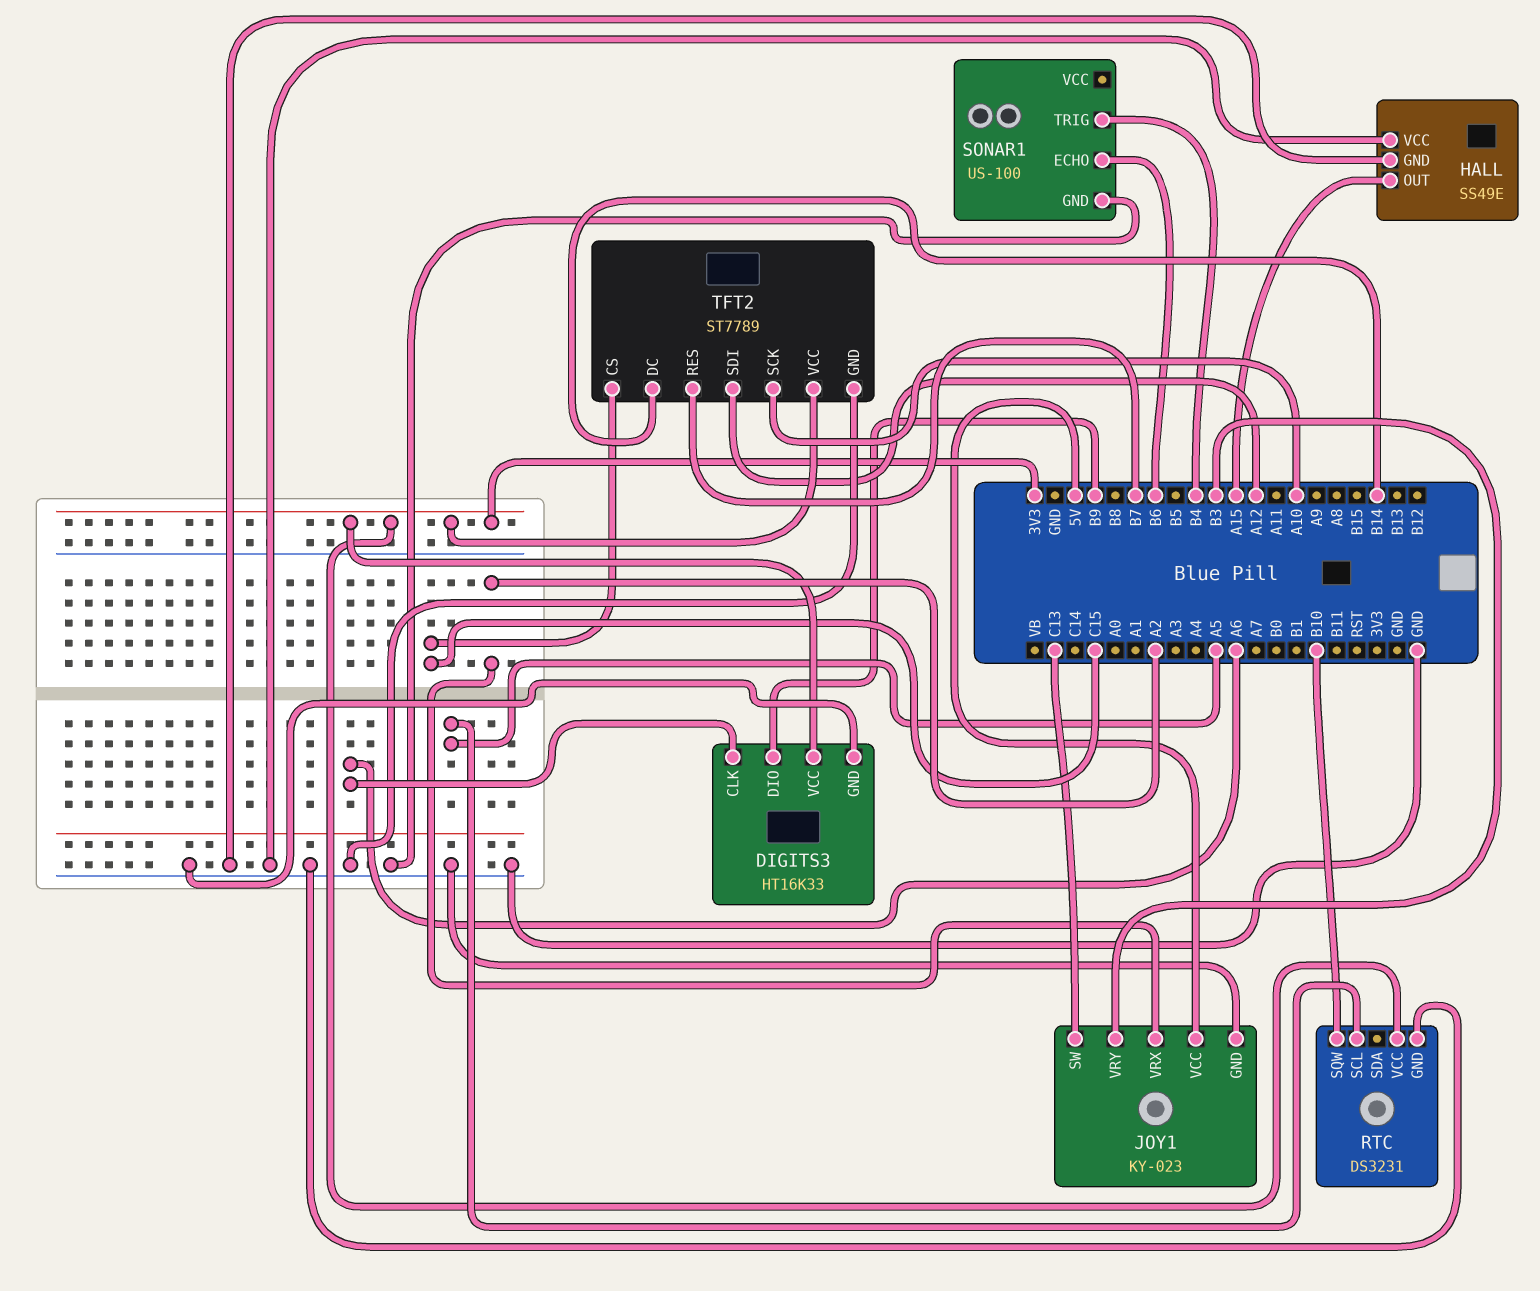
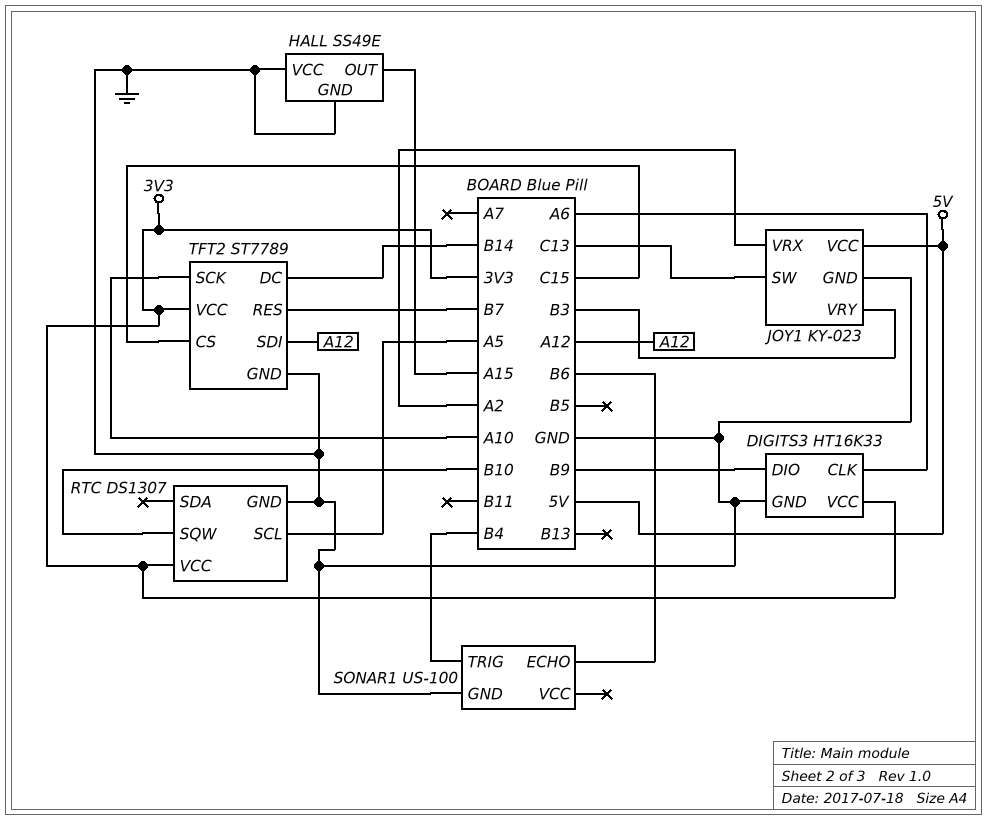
RTC: DS3231 -> DS1307

